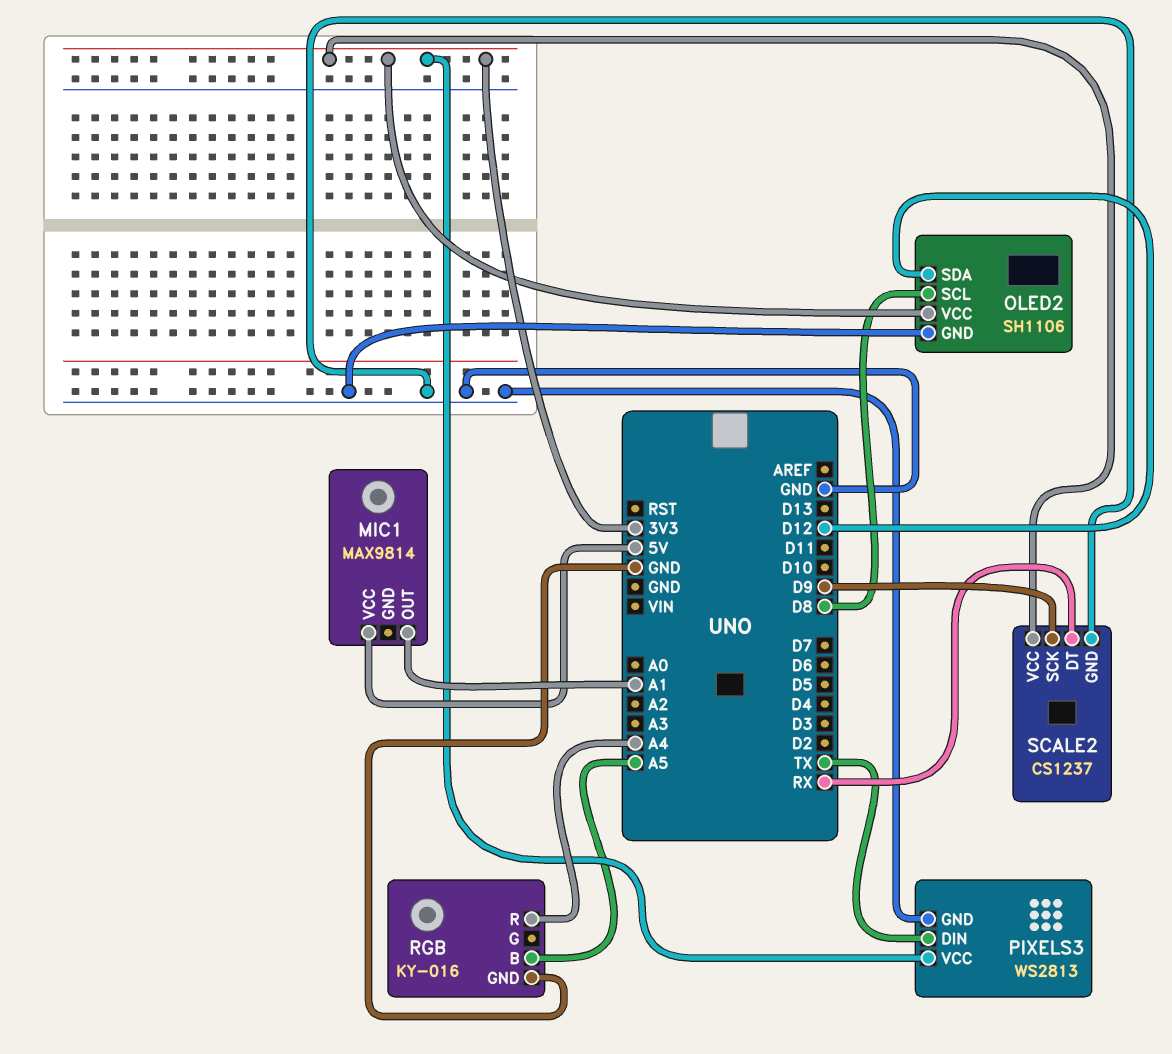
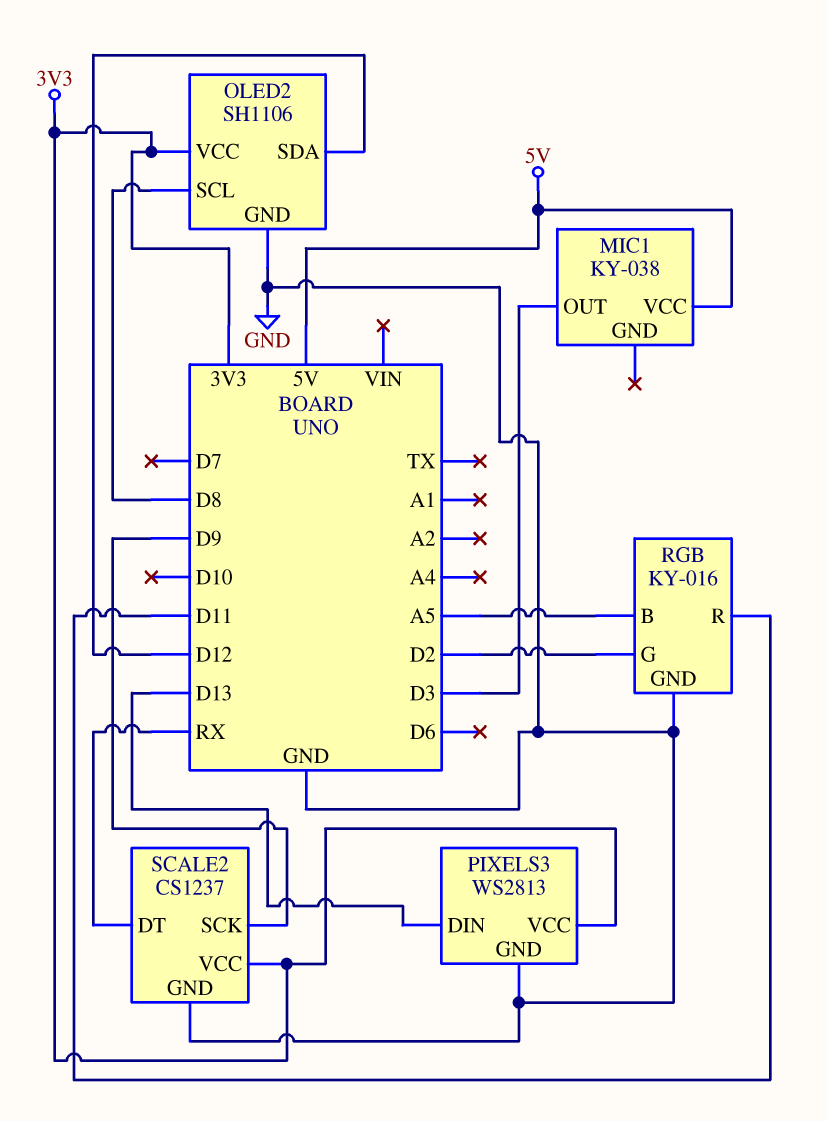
MIC1: MAX9814 -> KY-038
MIC1 pin OUT: A1 -> D3
PIXELS3 pin DIN: TX -> D13
RGB pin G: none -> D2
RGB pin R: A4 -> D11

